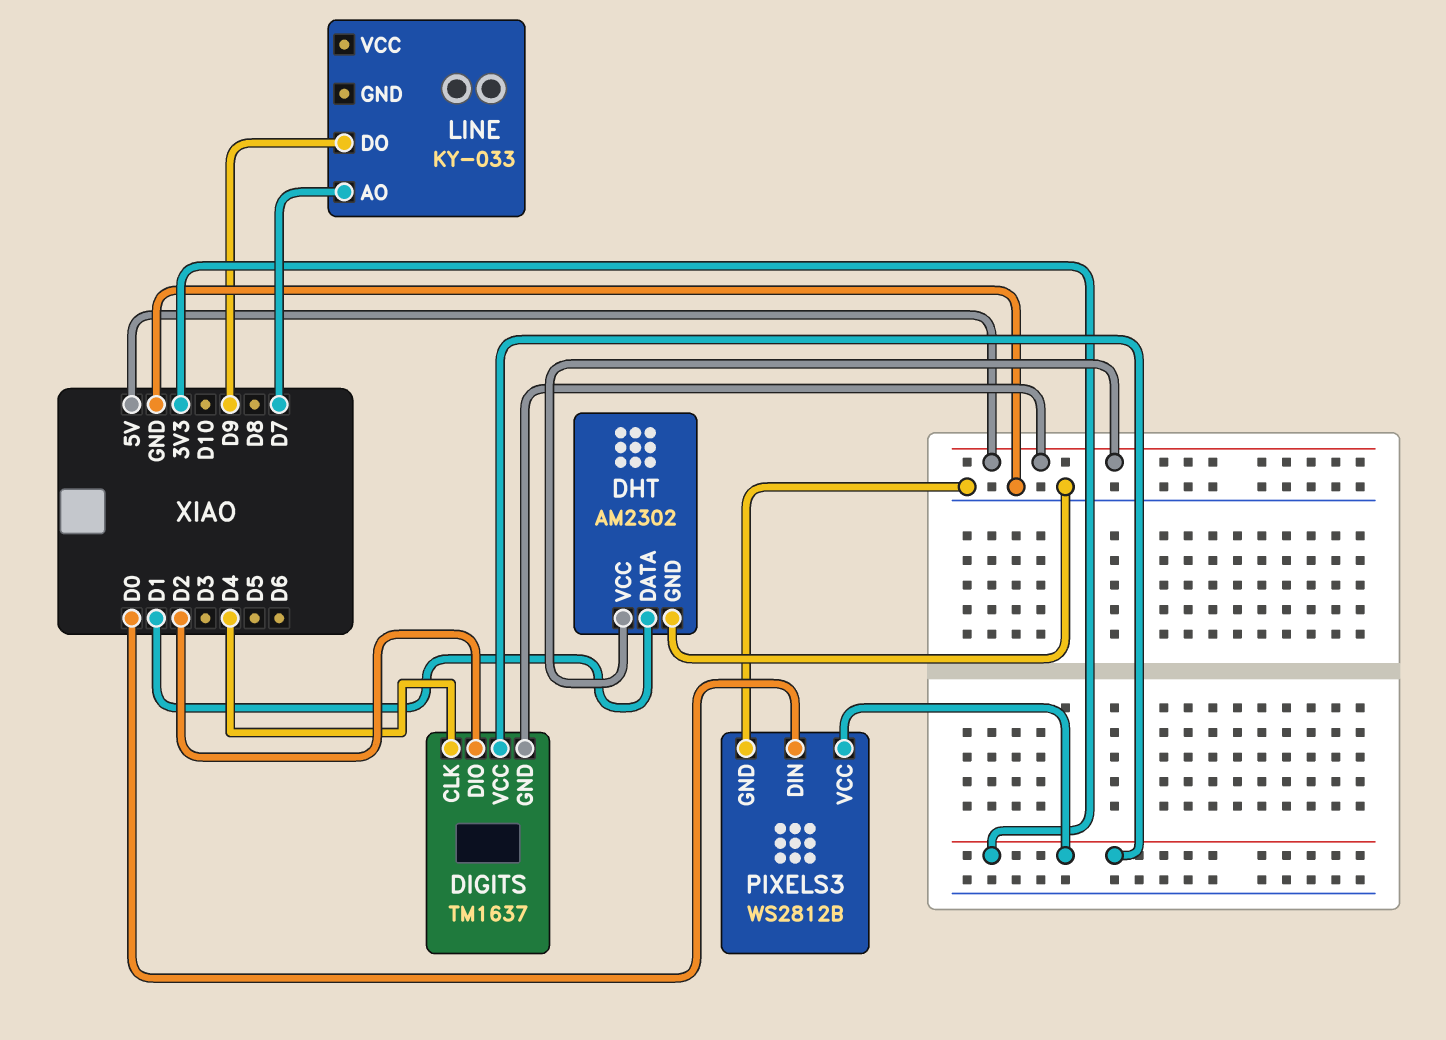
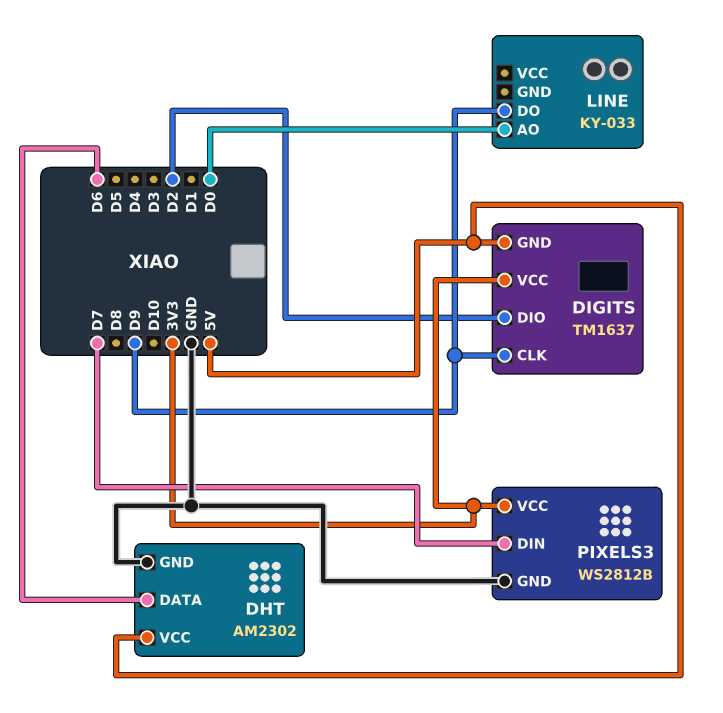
DHT pin DATA: D1 -> D6
DIGITS pin CLK: D4 -> D9
LINE pin AO: D7 -> D0
PIXELS3 pin DIN: D0 -> D7

